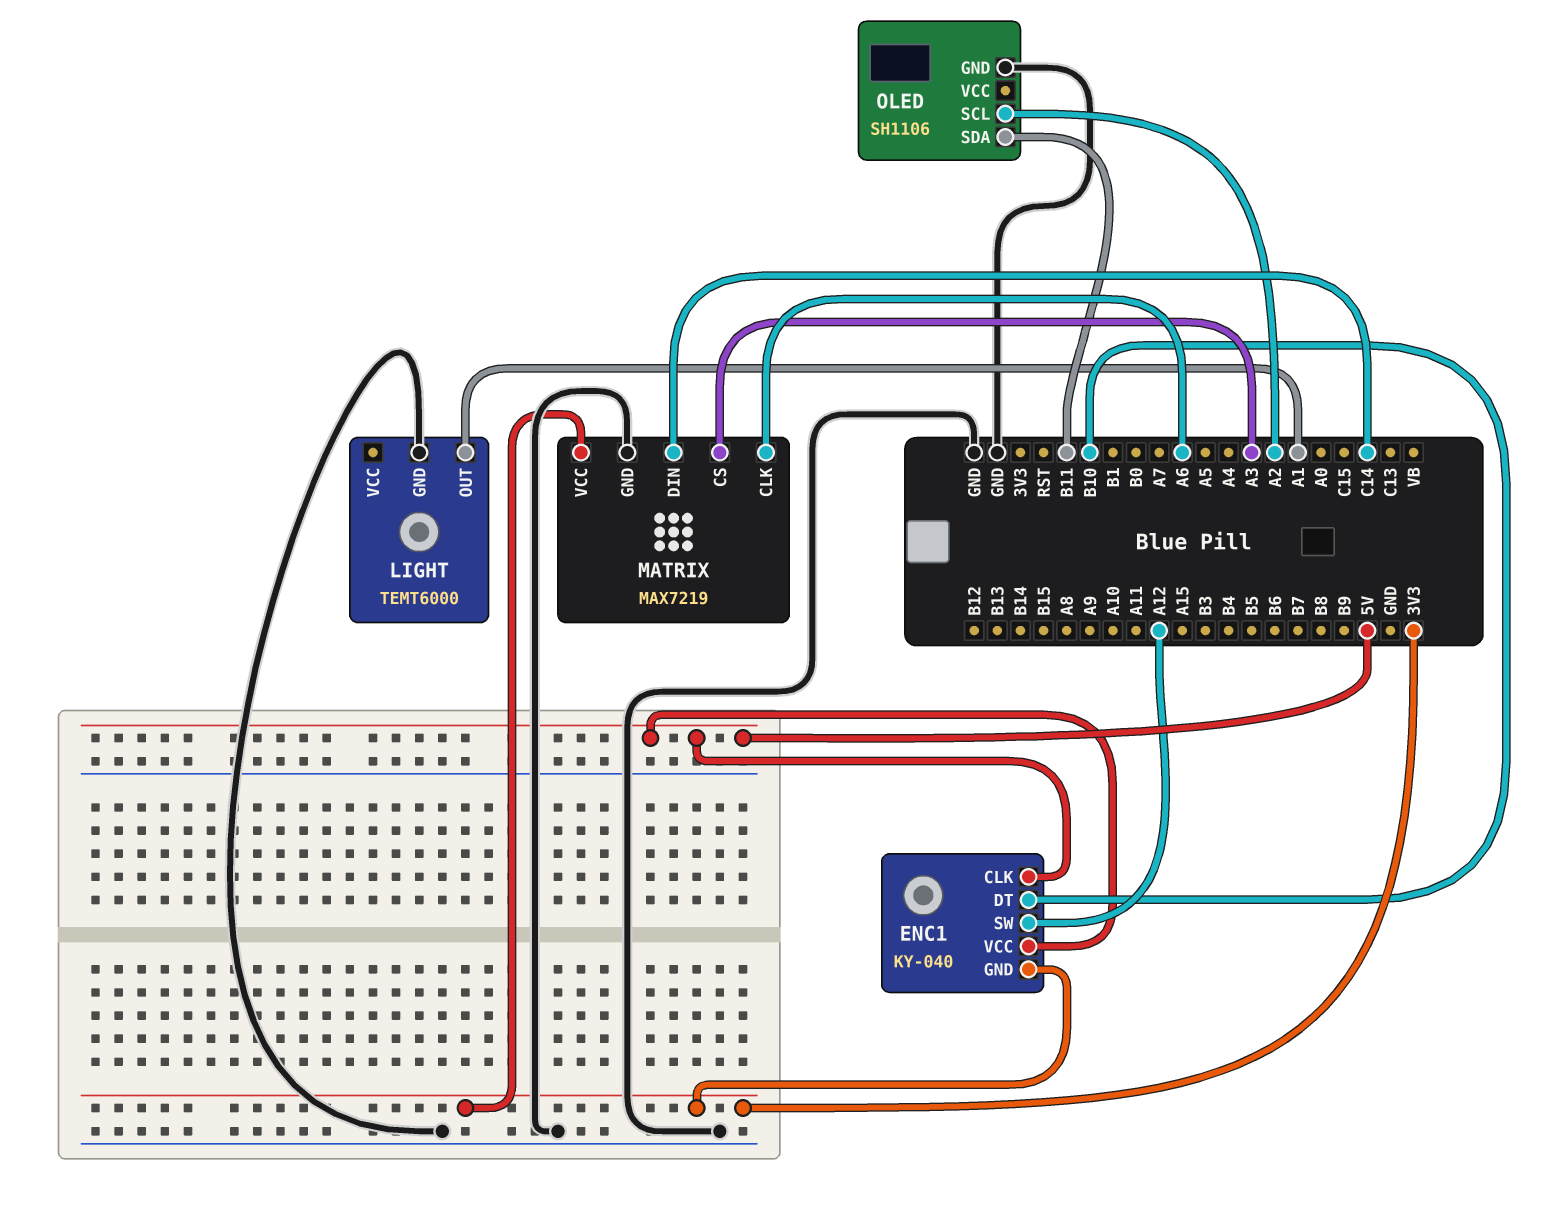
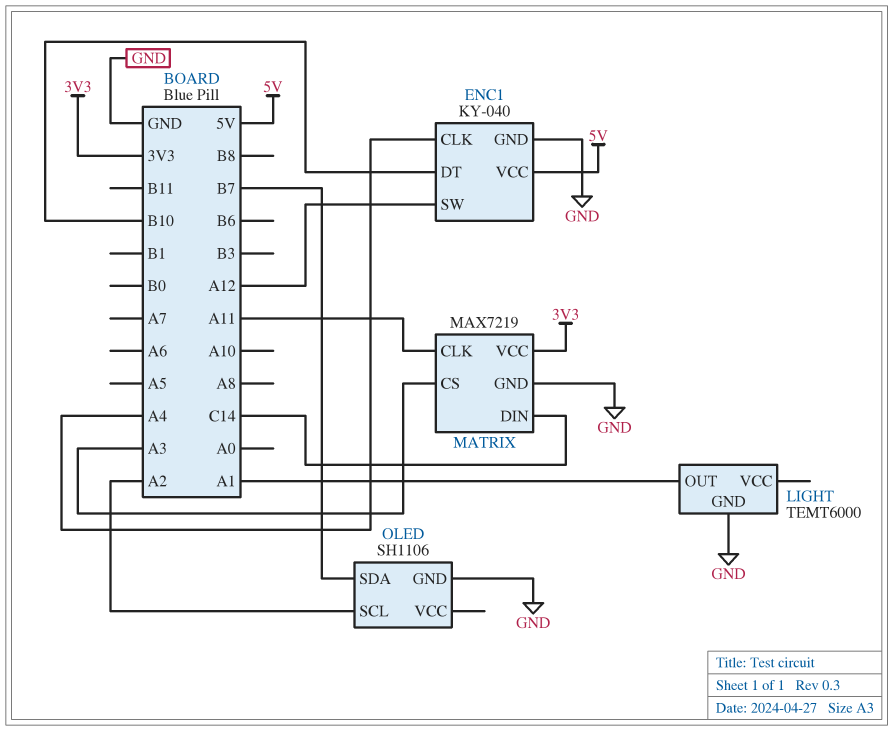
ENC1 pin CLK: 5V -> A4
ENC1 pin GND: 3V3 -> GND
MATRIX pin CLK: A6 -> A11
OLED pin SDA: B11 -> B7

